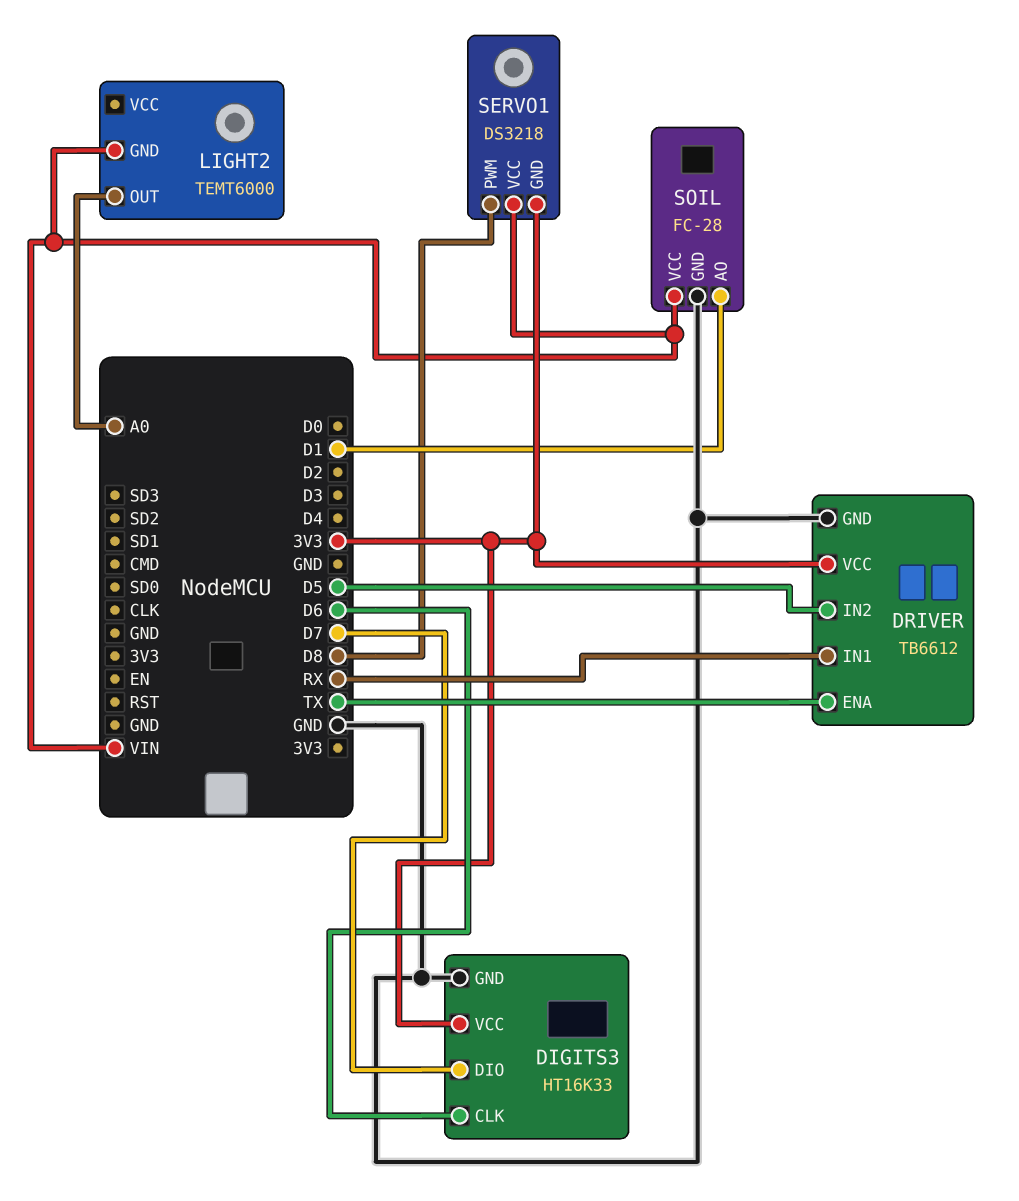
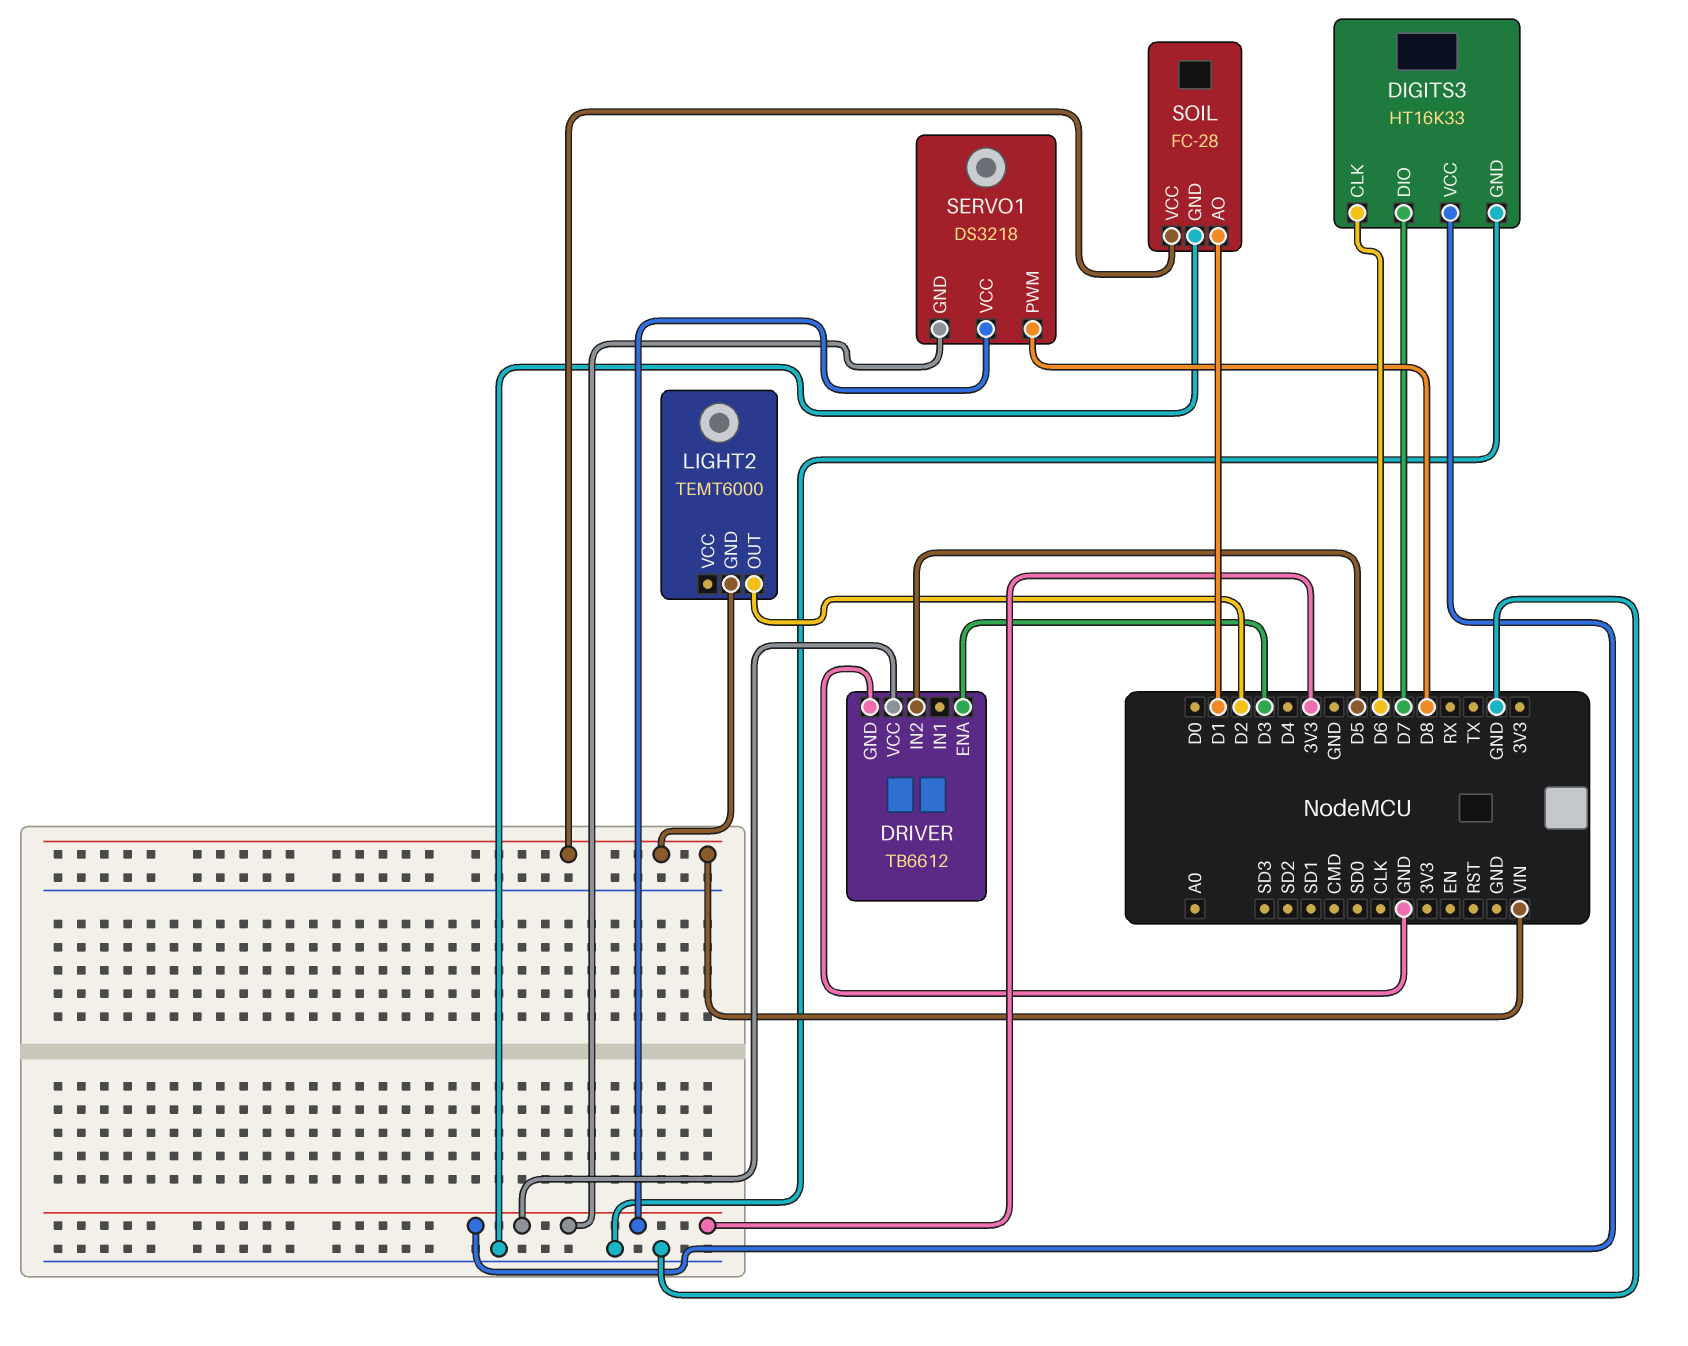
DRIVER pin ENA: TX -> D3
DRIVER pin IN1: RX -> none
LIGHT2 pin OUT: A0 -> D2
SERVO1 pin VCC: VIN -> 3V3

